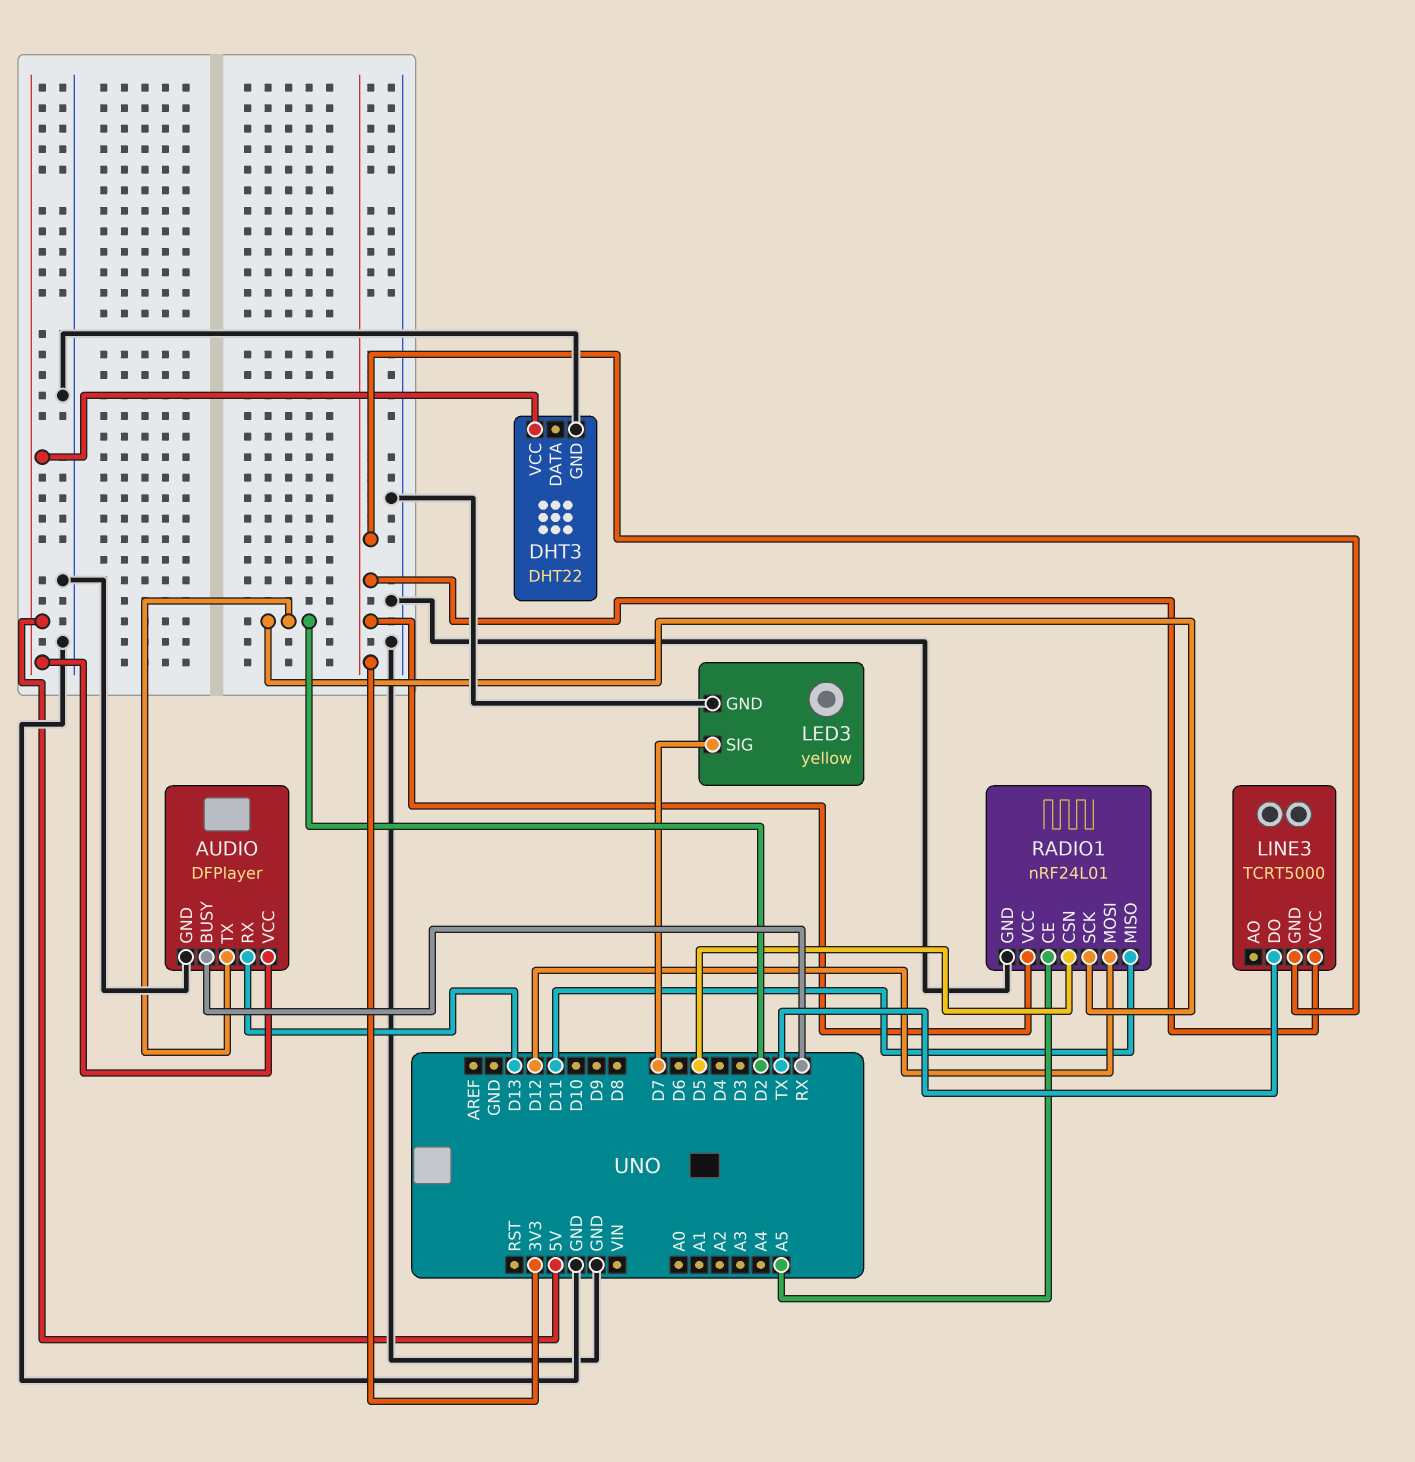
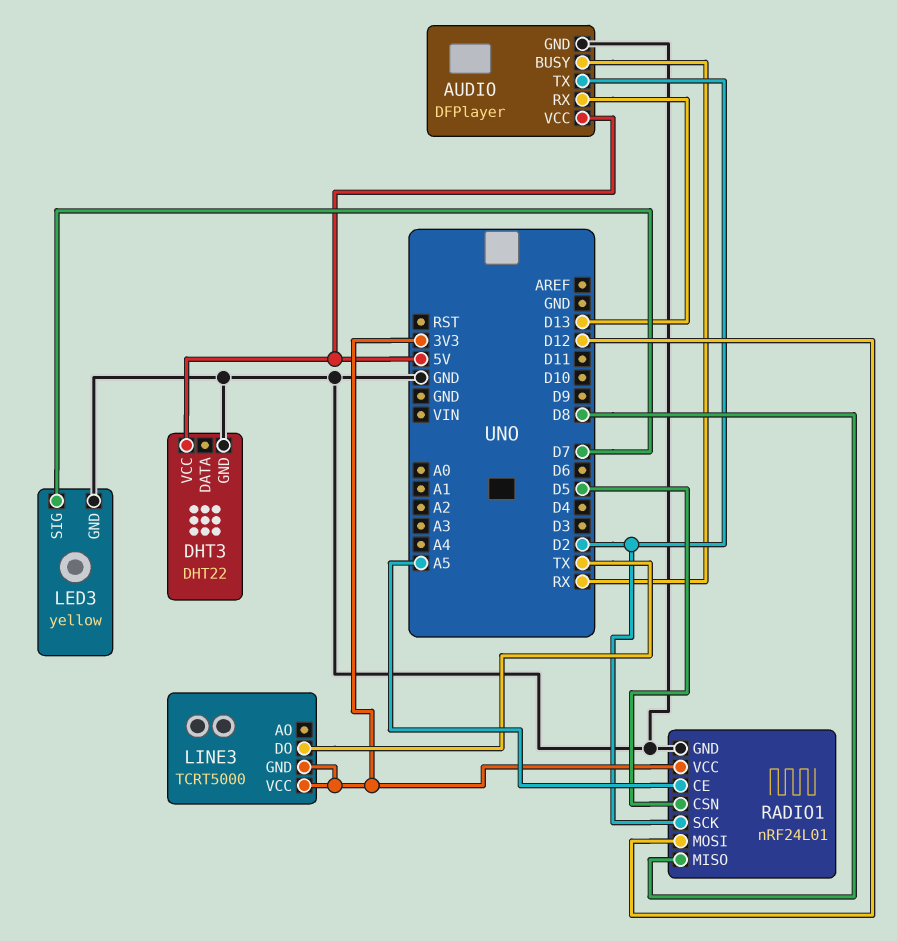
RADIO1 pin MISO: D11 -> D8

